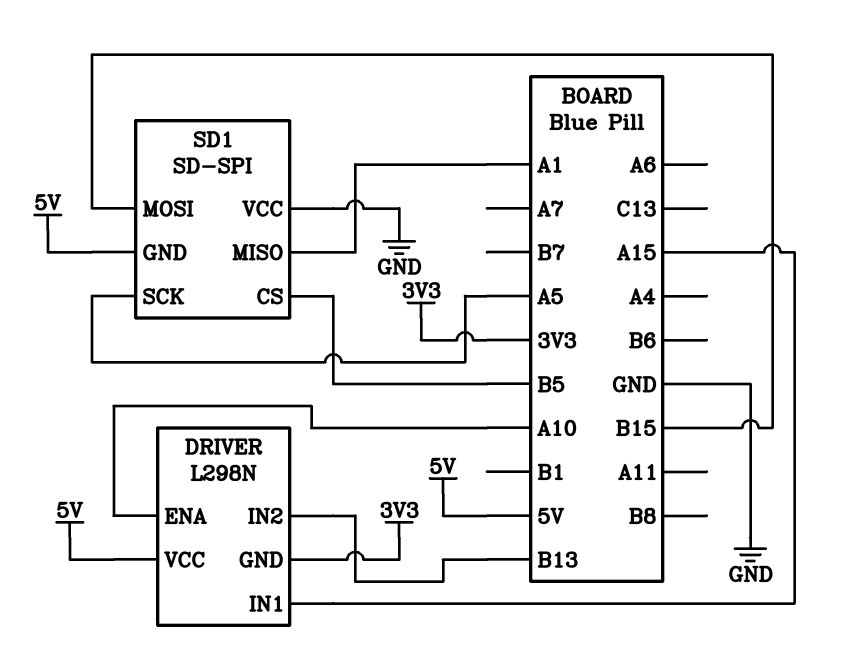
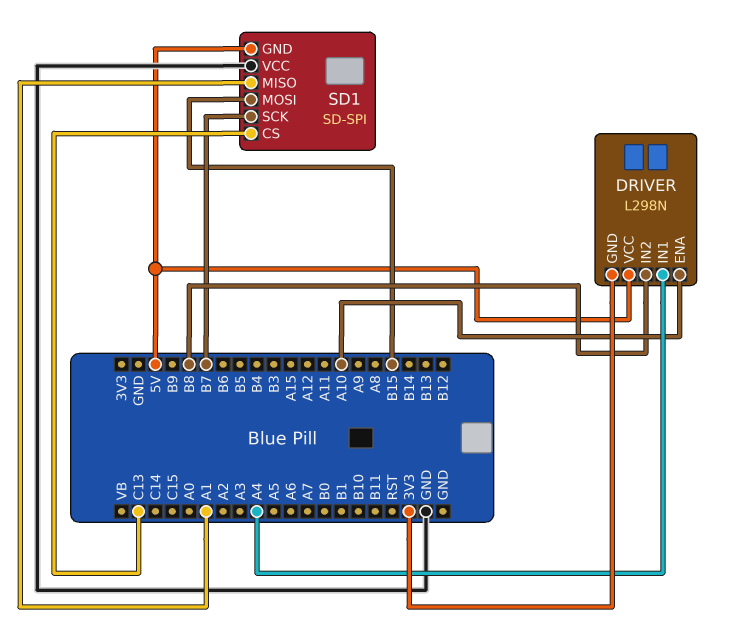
DRIVER pin IN1: A15 -> A4
DRIVER pin IN2: B13 -> B8
SD1 pin CS: B5 -> C13
SD1 pin SCK: A5 -> B7

